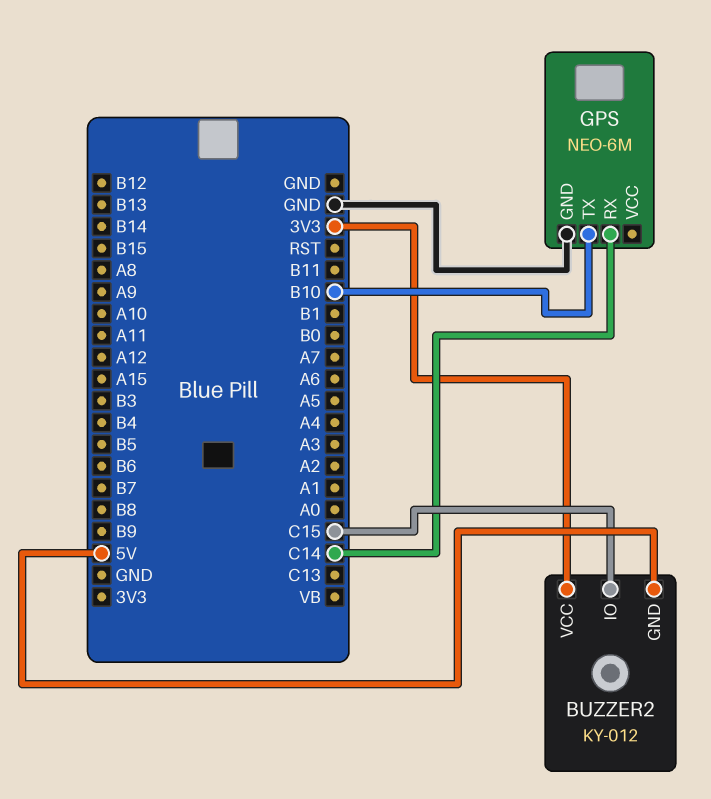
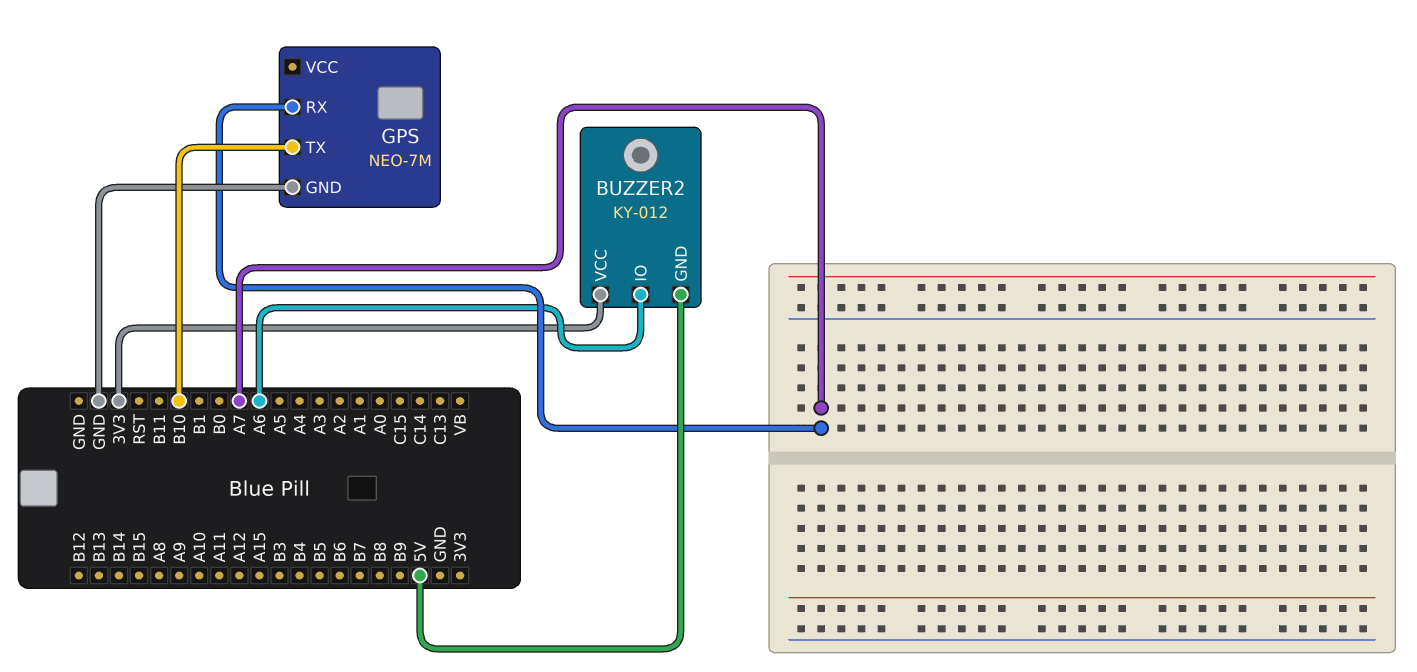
BUZZER2 pin IO: C15 -> A6
GPS: NEO-6M -> NEO-7M
GPS pin RX: C14 -> A7

